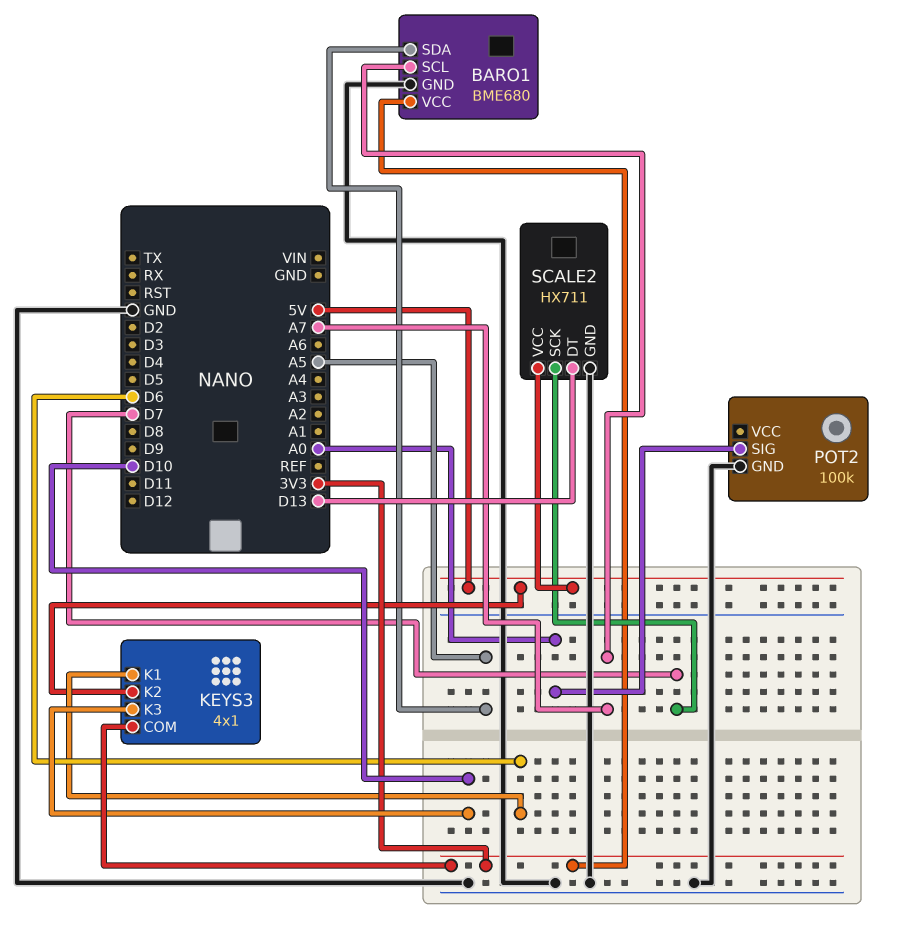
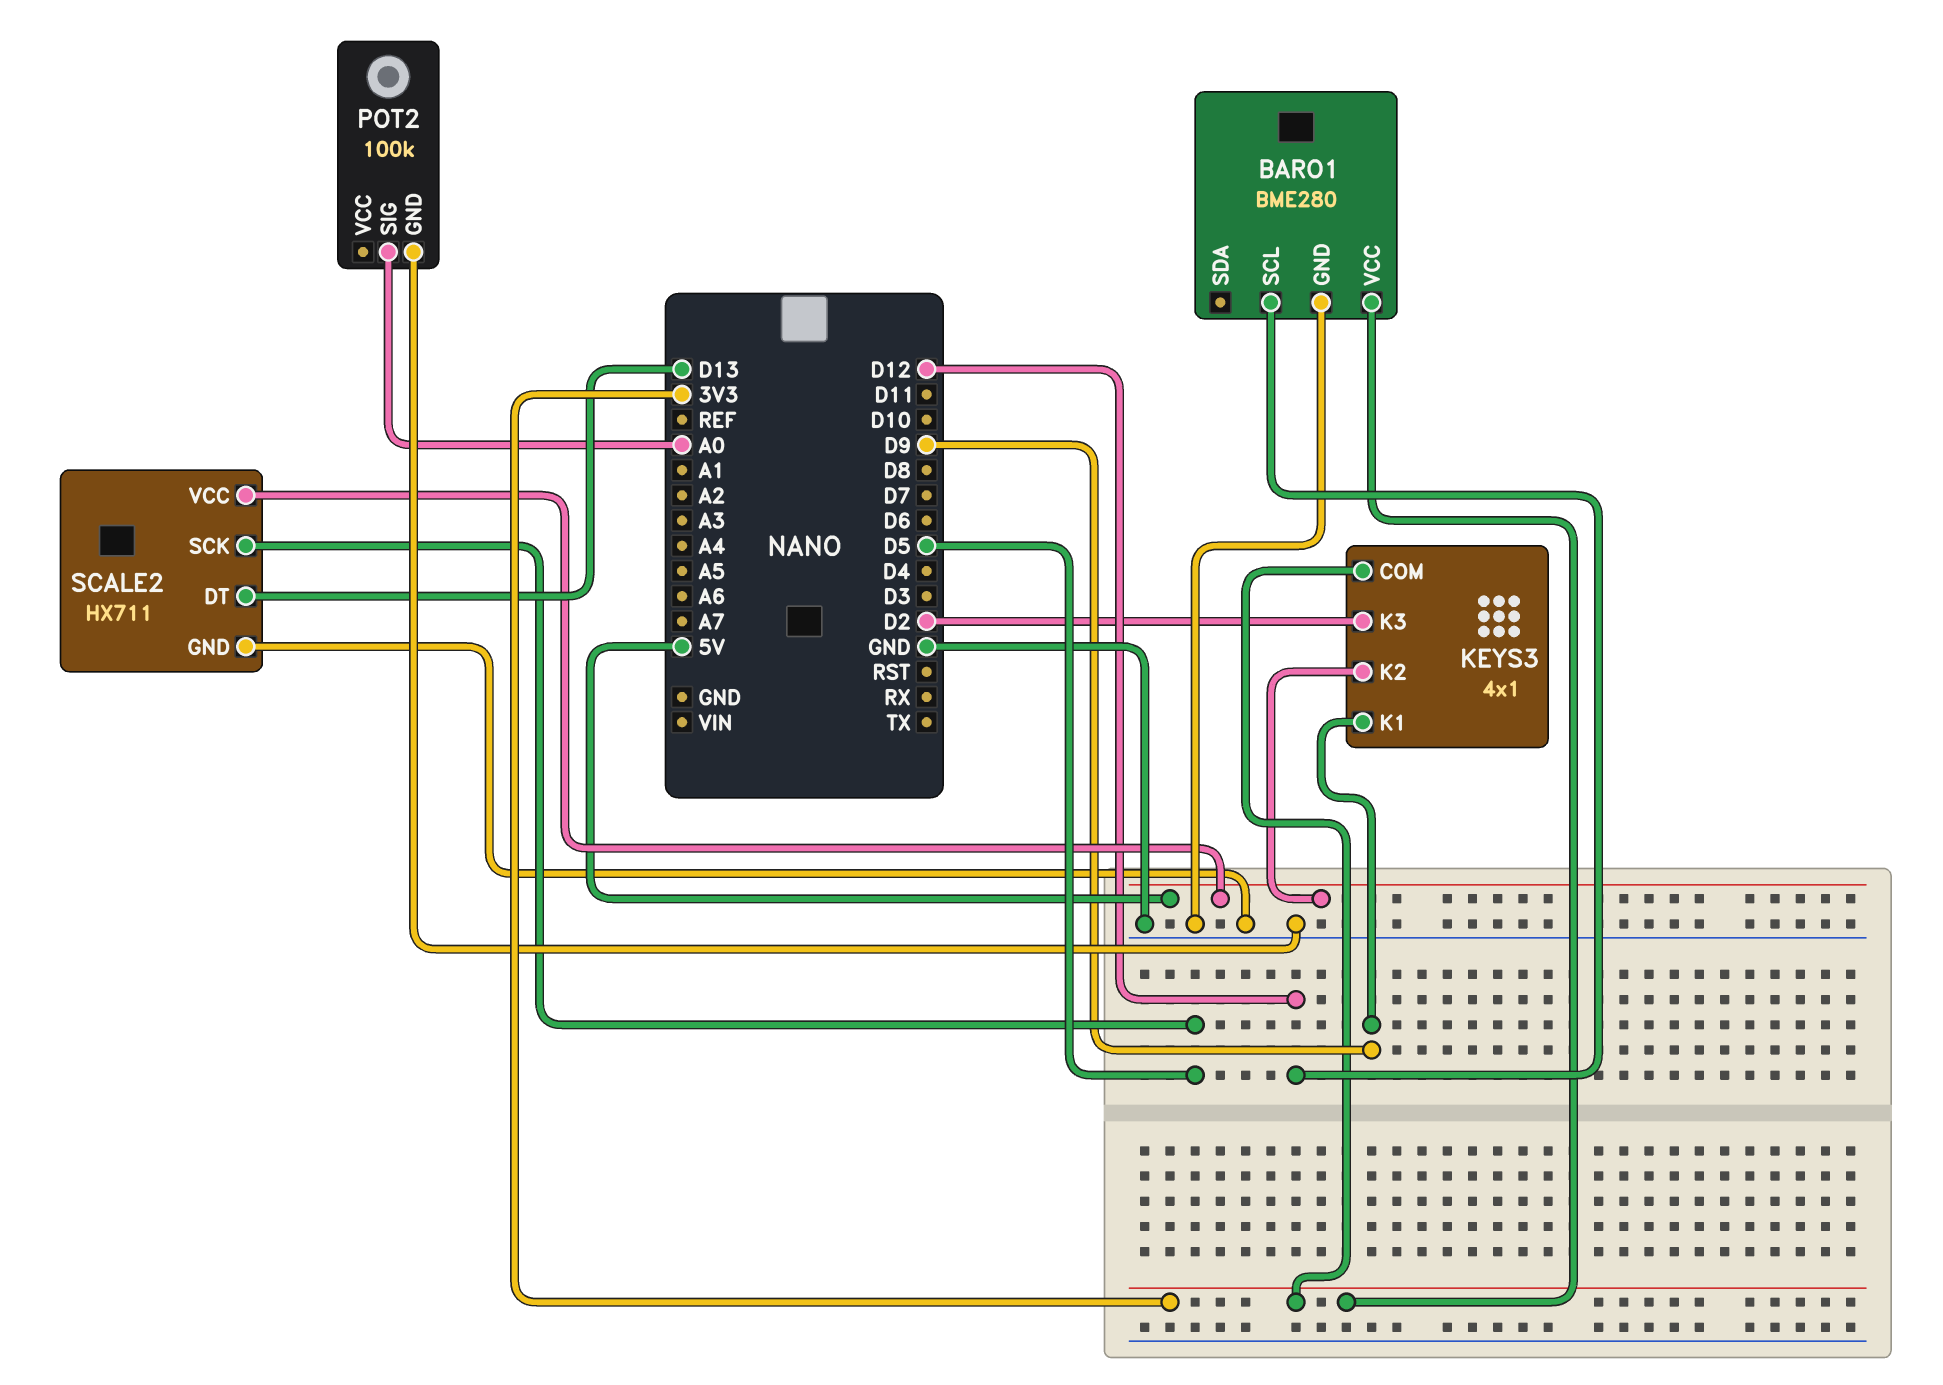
BARO1: BME680 -> BME280
BARO1 pin SCL: A7 -> D12
BARO1 pin SDA: A5 -> none
KEYS3 pin K1: D6 -> D9
KEYS3 pin K3: D10 -> D2
SCALE2 pin SCK: D7 -> D5

